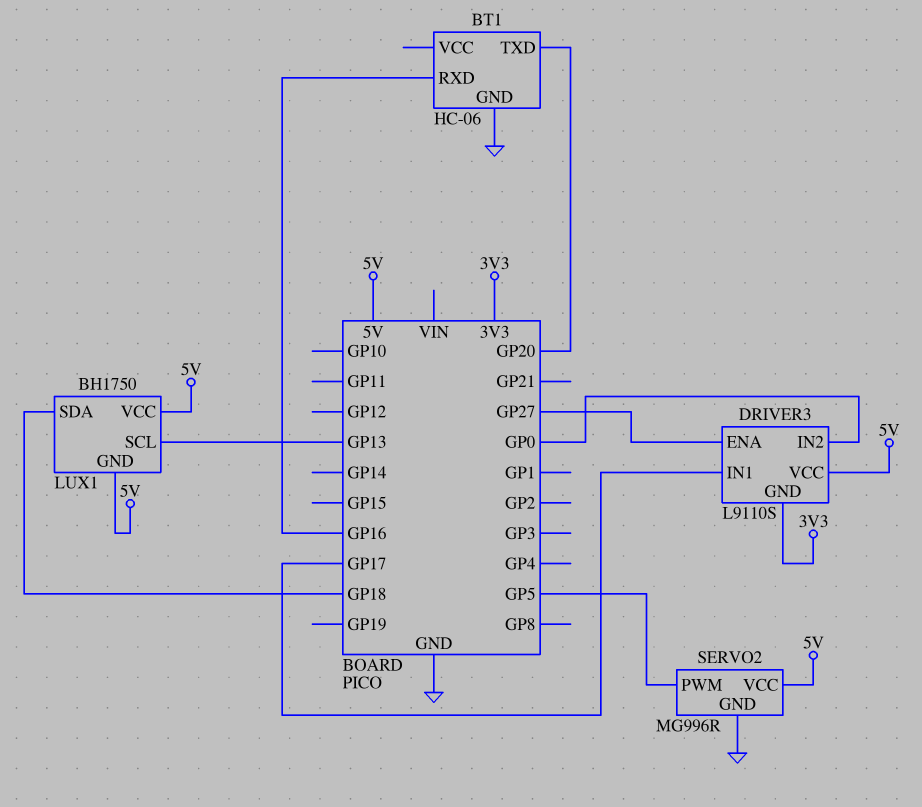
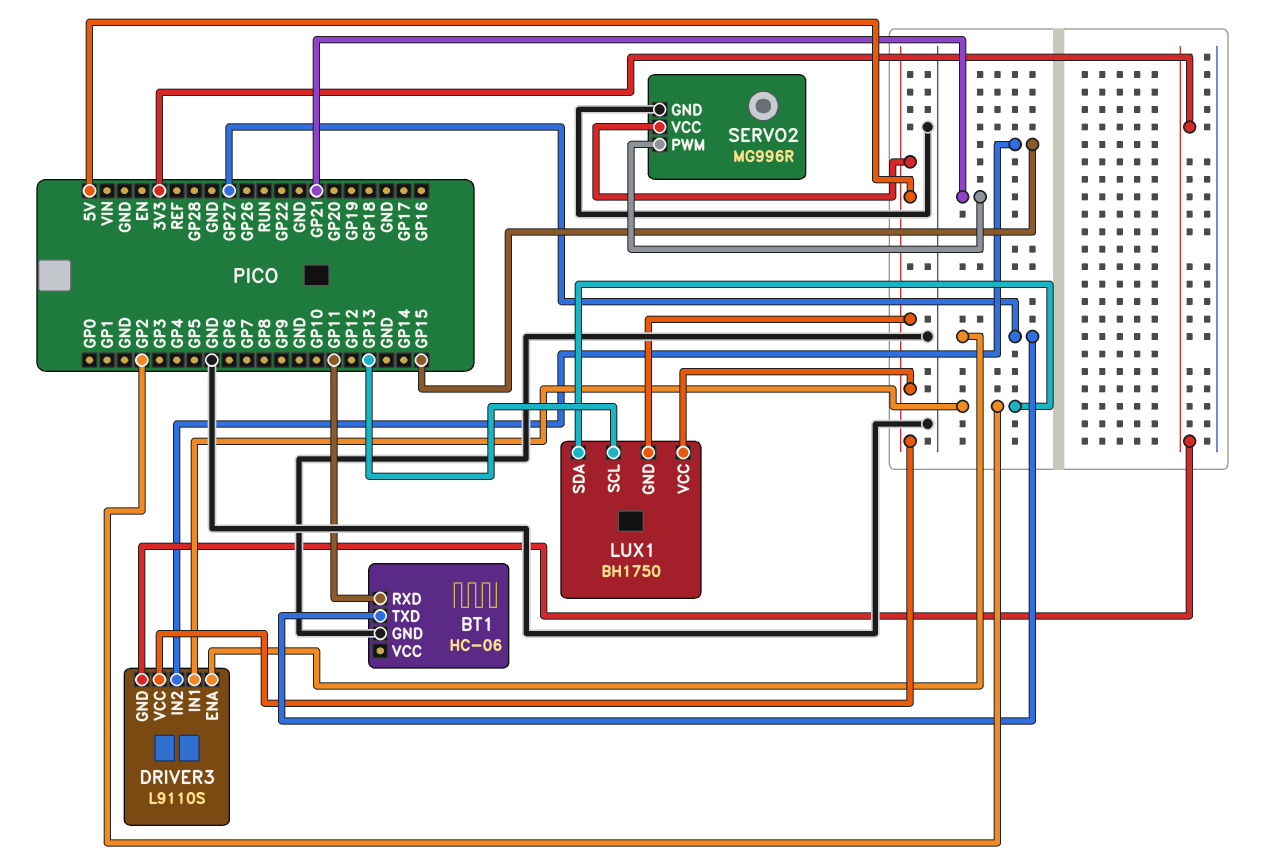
BT1 pin RXD: GP16 -> GP11
BT1 pin TXD: GP20 -> GP27
DRIVER3 pin IN1: GP17 -> GP2
DRIVER3 pin IN2: GP0 -> GP15
LUX1 pin SDA: GP18 -> GP2
SERVO2 pin PWM: GP5 -> GP21

